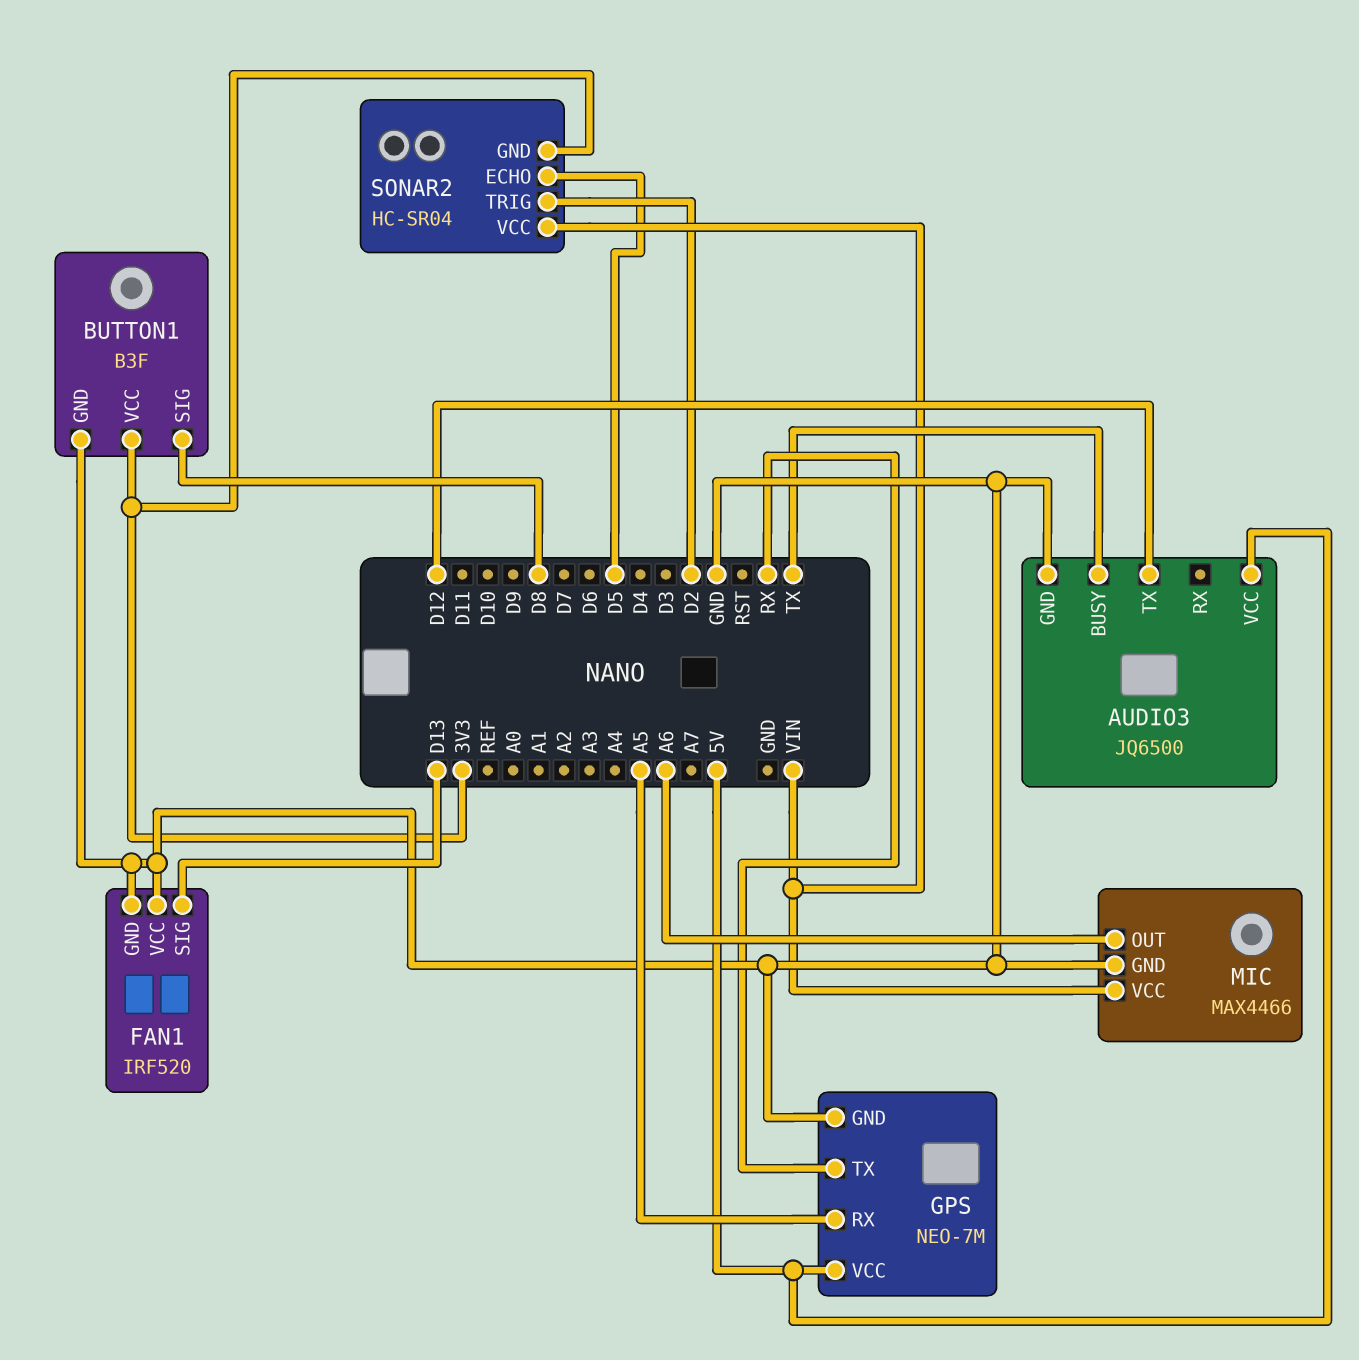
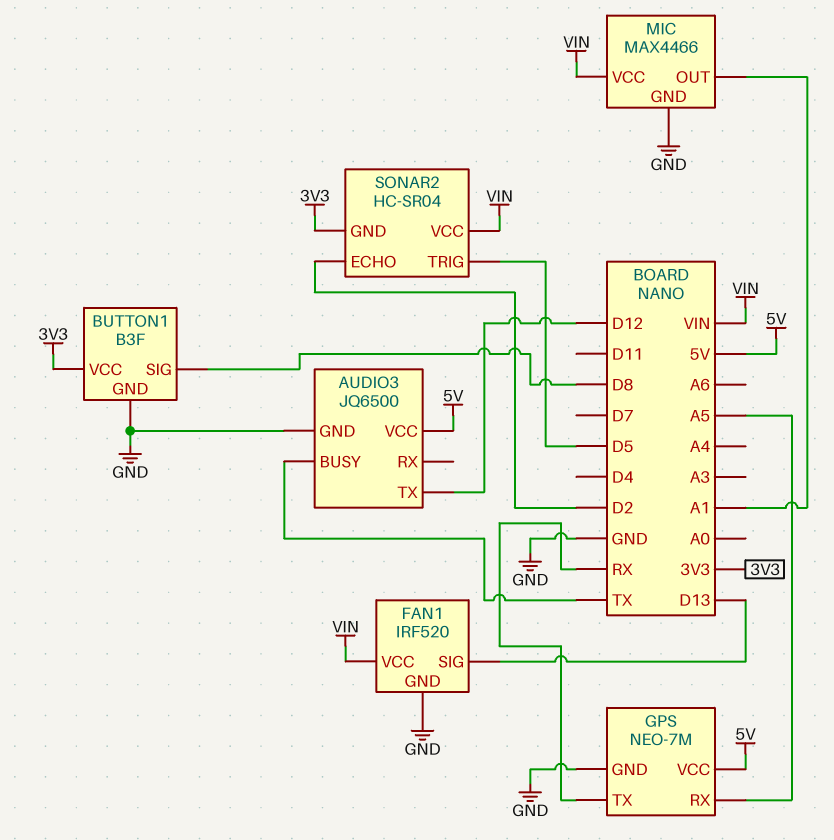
FAN1 pin VCC: GND -> VIN
MIC pin OUT: A6 -> A1
SONAR2 pin ECHO: D5 -> D2
SONAR2 pin TRIG: D2 -> D5

